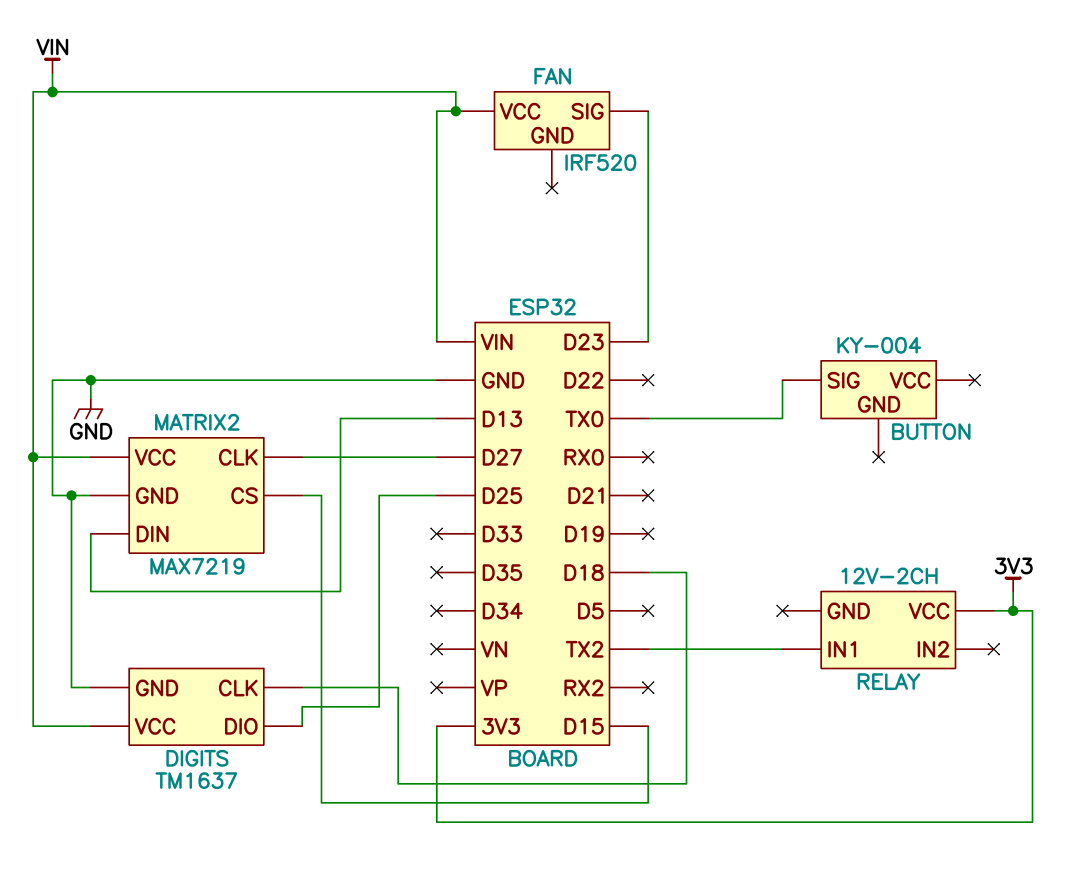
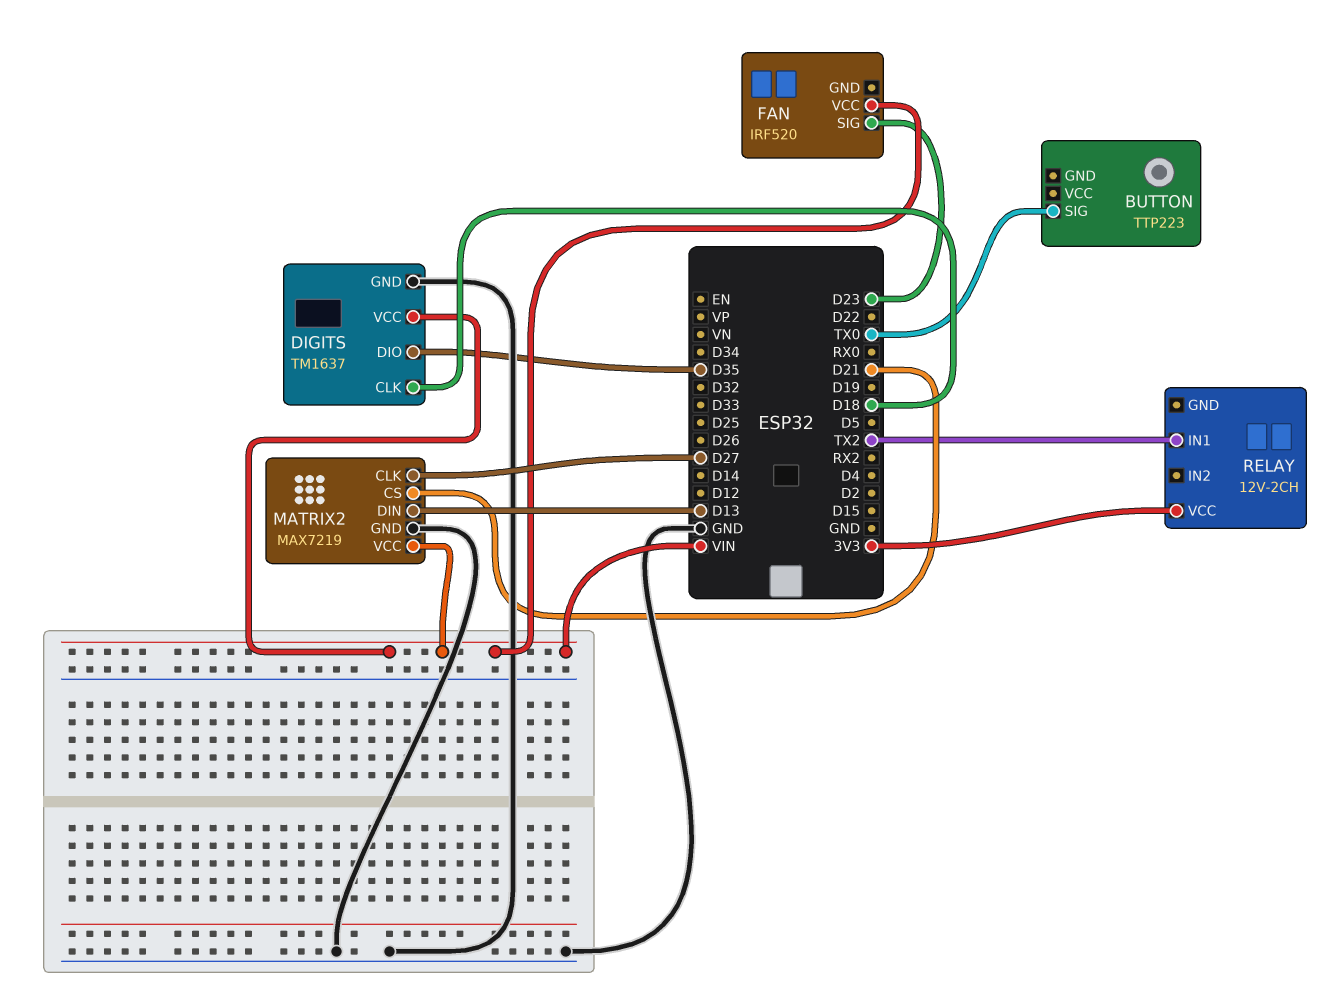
BUTTON: KY-004 -> TTP223
DIGITS pin DIO: D25 -> D35
MATRIX2 pin CS: D15 -> D21

